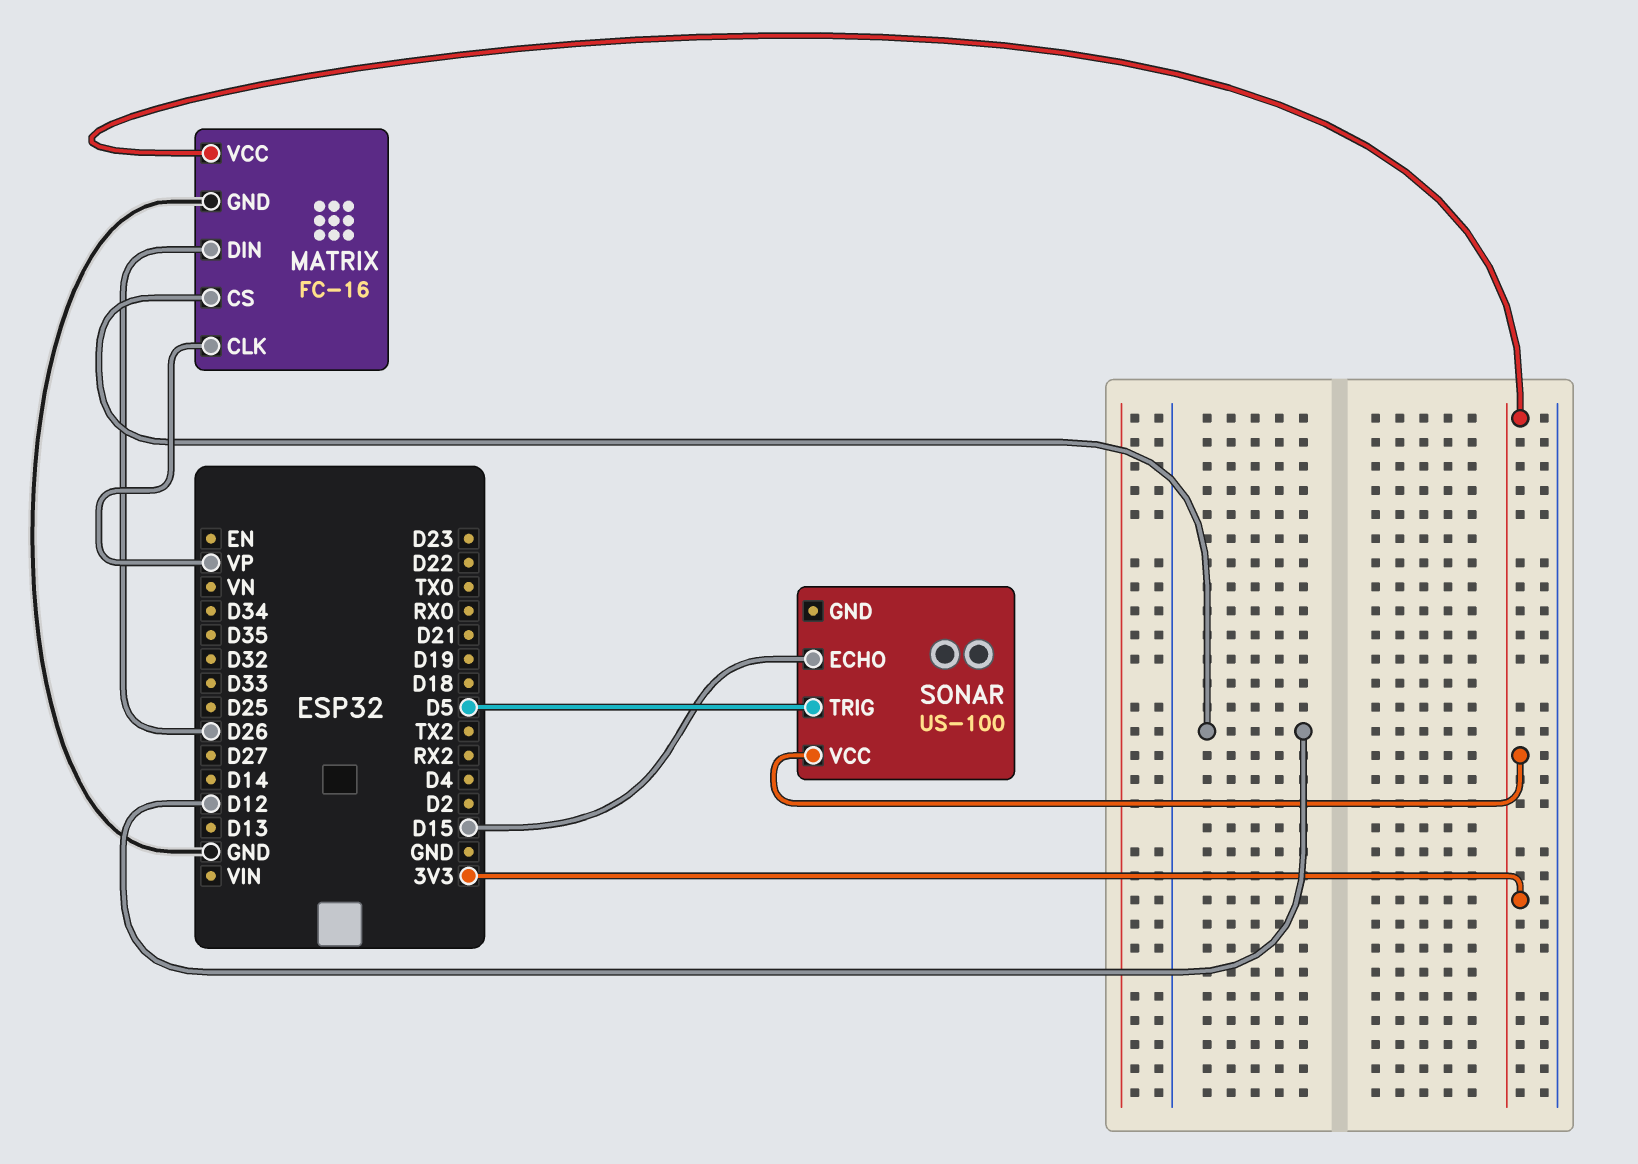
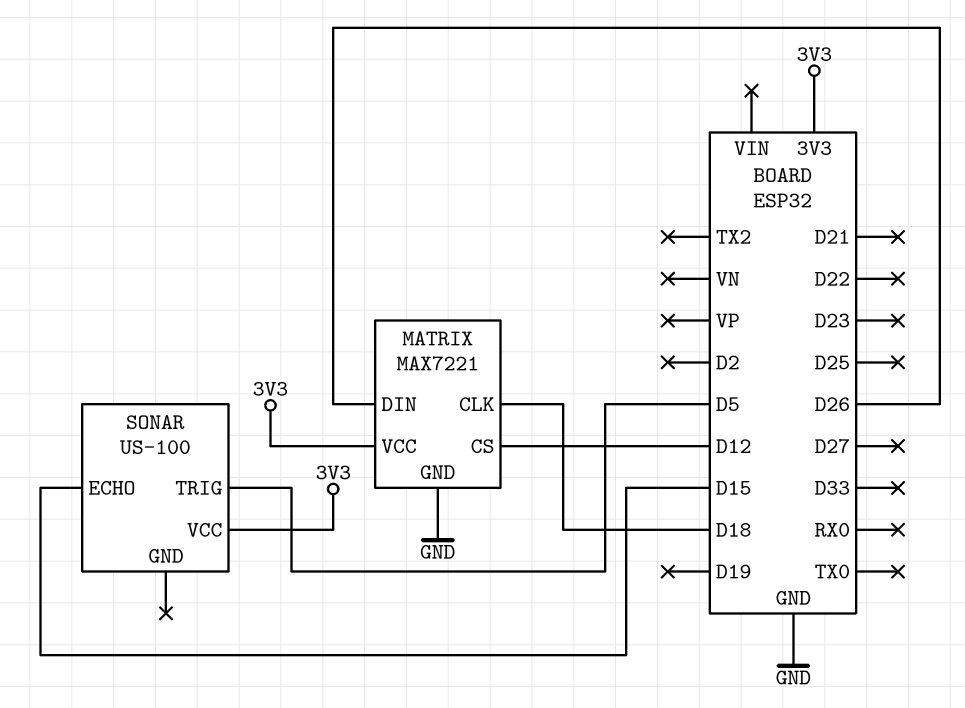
MATRIX: FC-16 -> MAX7221
MATRIX pin CLK: VP -> D18

